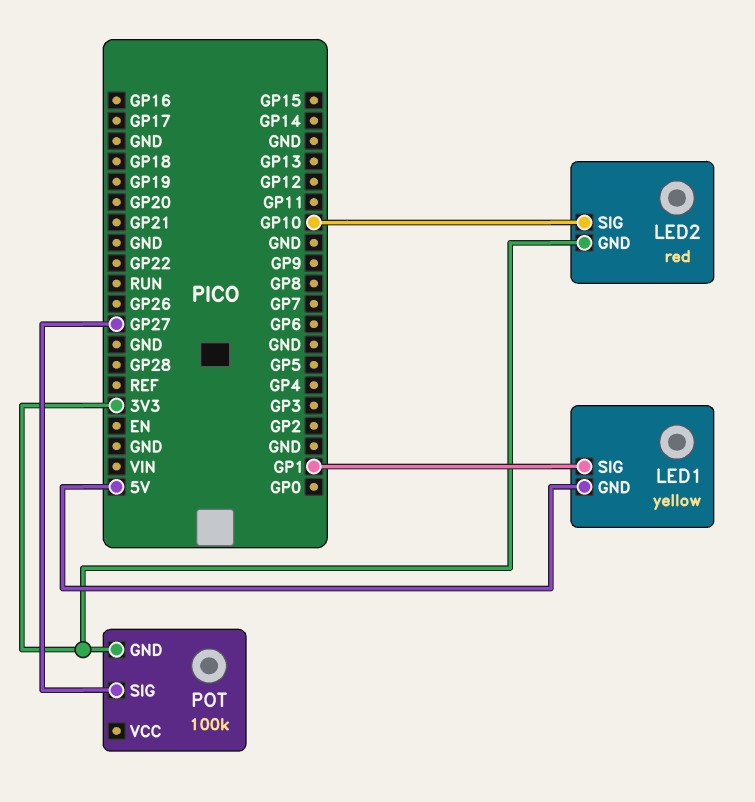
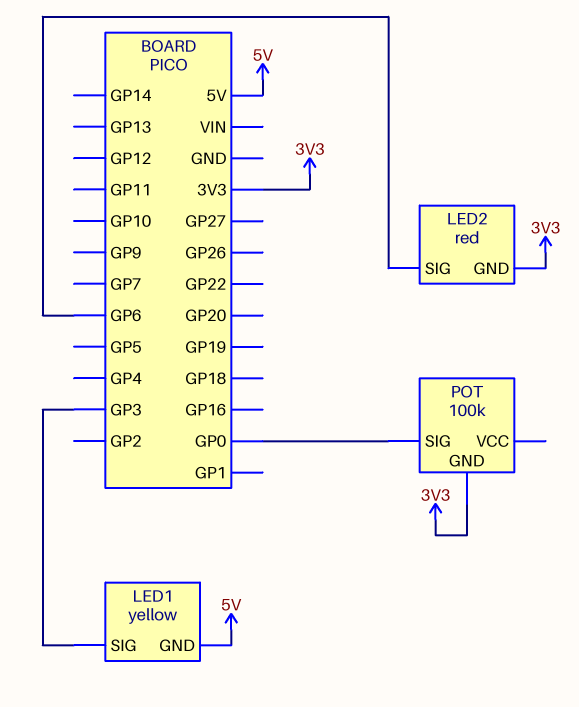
LED1 pin SIG: GP1 -> GP3
LED2 pin SIG: GP10 -> GP6
POT pin SIG: GP27 -> GP0

